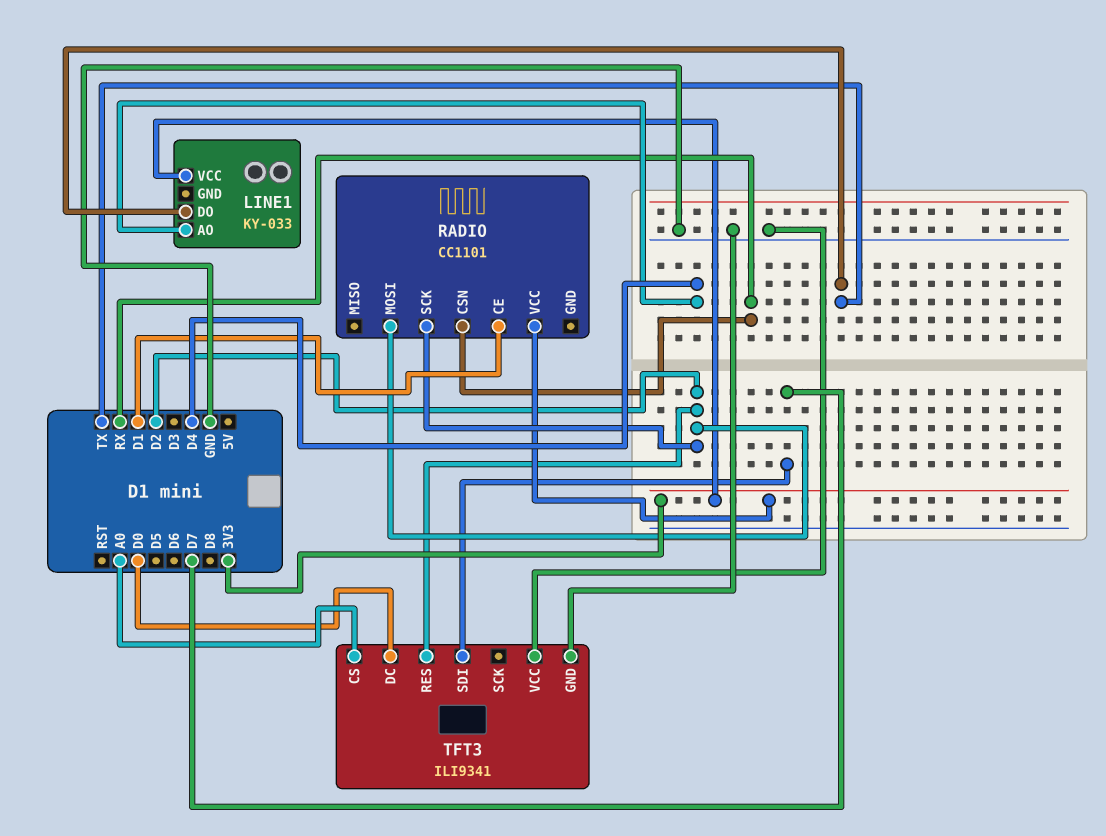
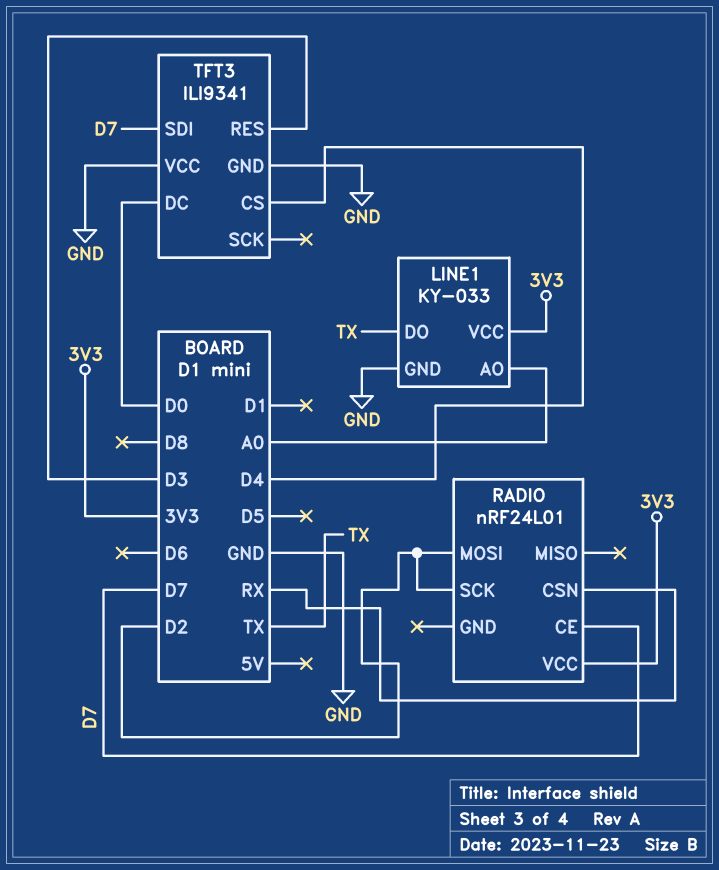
LINE1 pin AO: D4 -> A0
LINE1 pin GND: none -> GND
RADIO: CC1101 -> nRF24L01
RADIO pin CE: D1 -> D7
TFT3 pin CS: A0 -> D4
TFT3 pin RES: D2 -> D3

